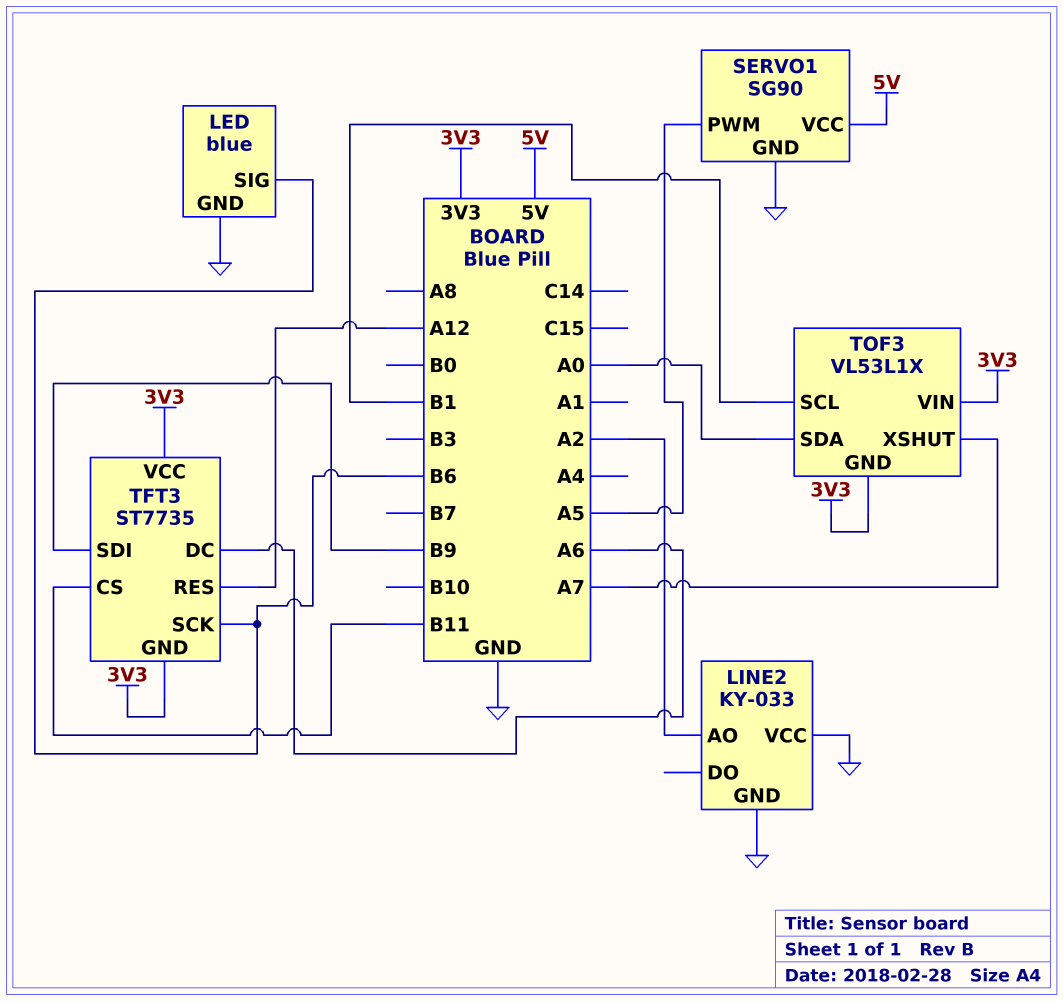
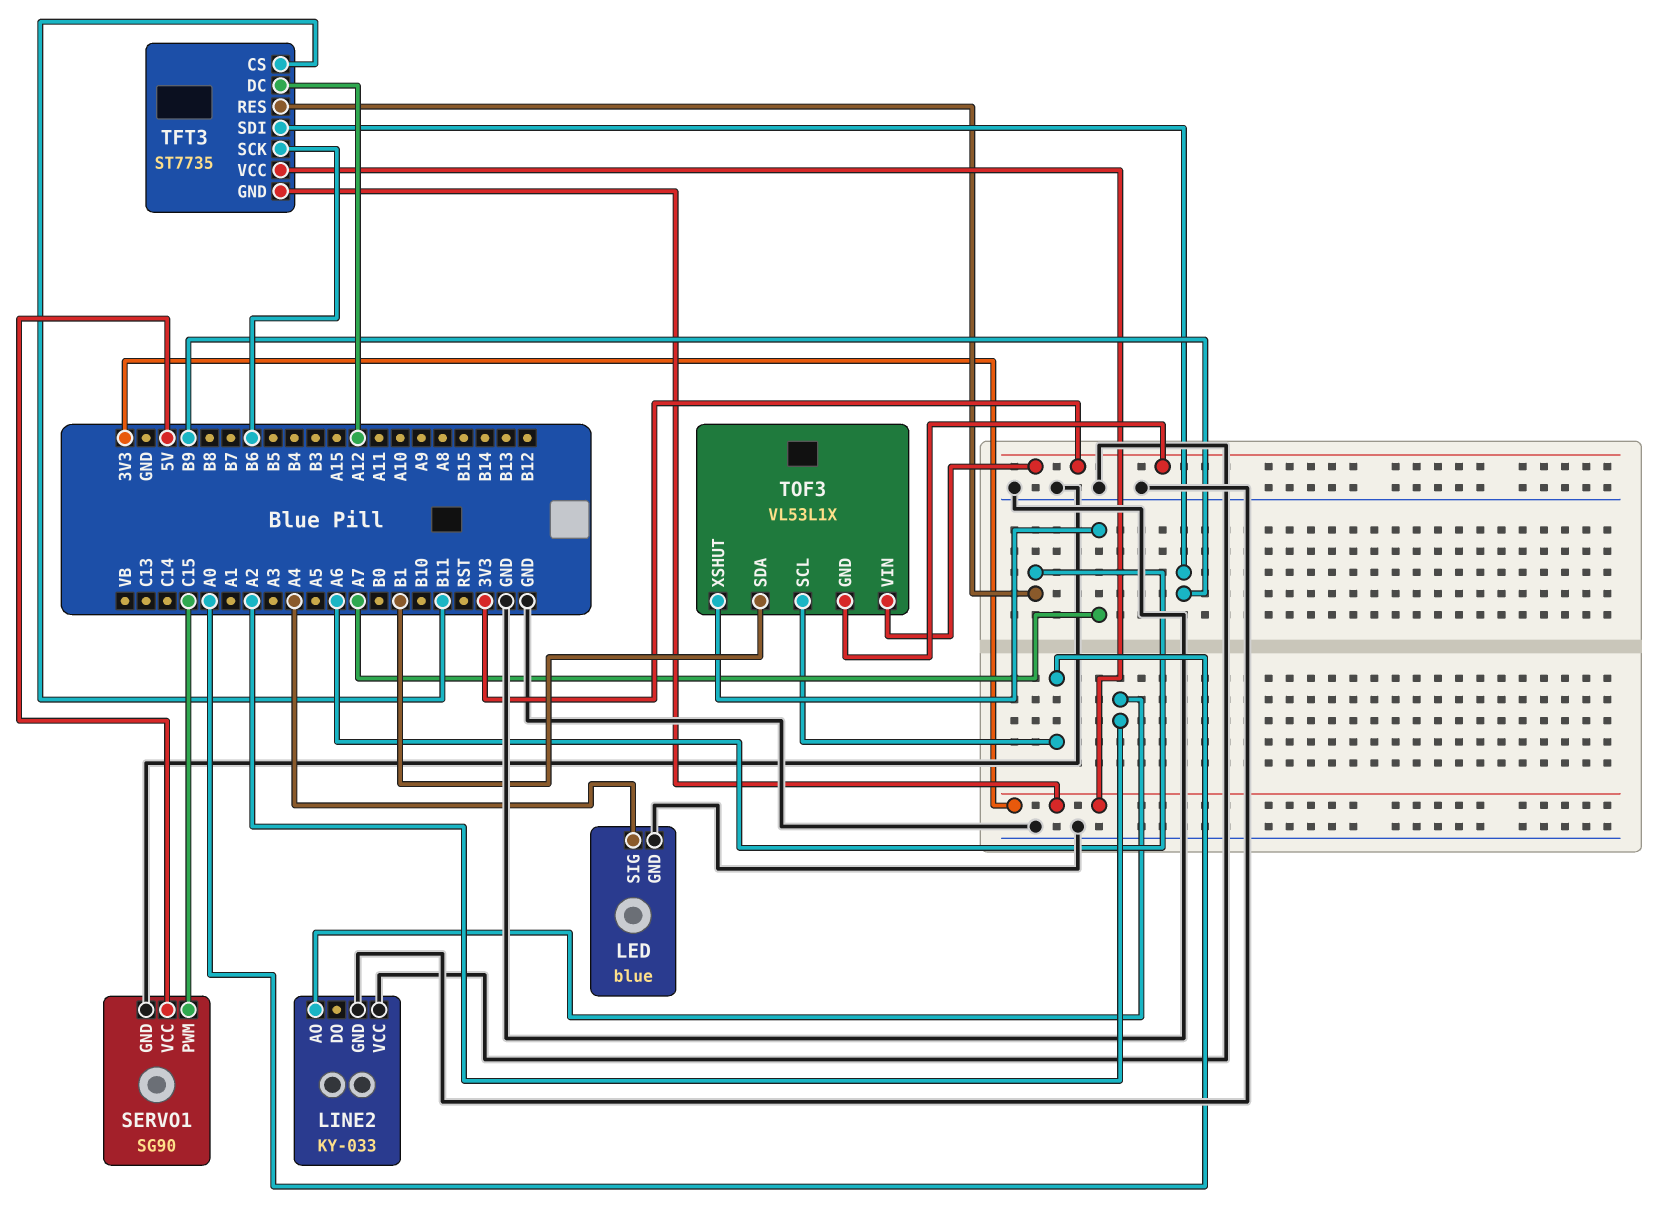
LED pin SIG: B6 -> A4
SERVO1 pin PWM: A5 -> C15
TFT3 pin DC: A6 -> A12
TFT3 pin RES: A12 -> A6
TOF3 pin SCL: B1 -> A0
TOF3 pin SDA: A0 -> B1

